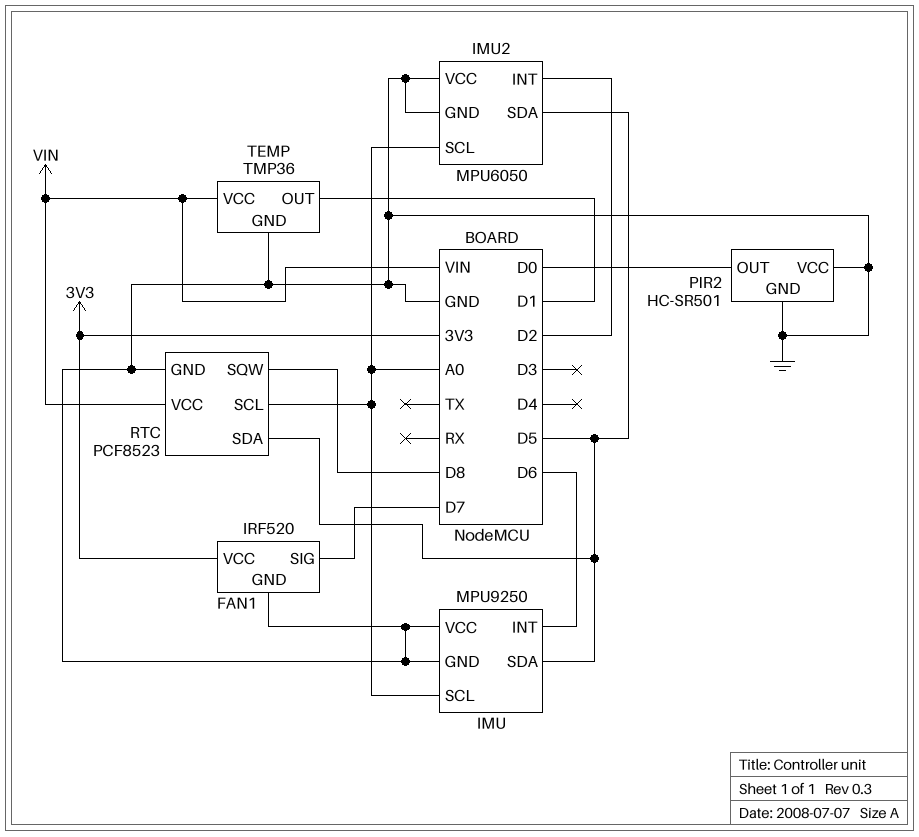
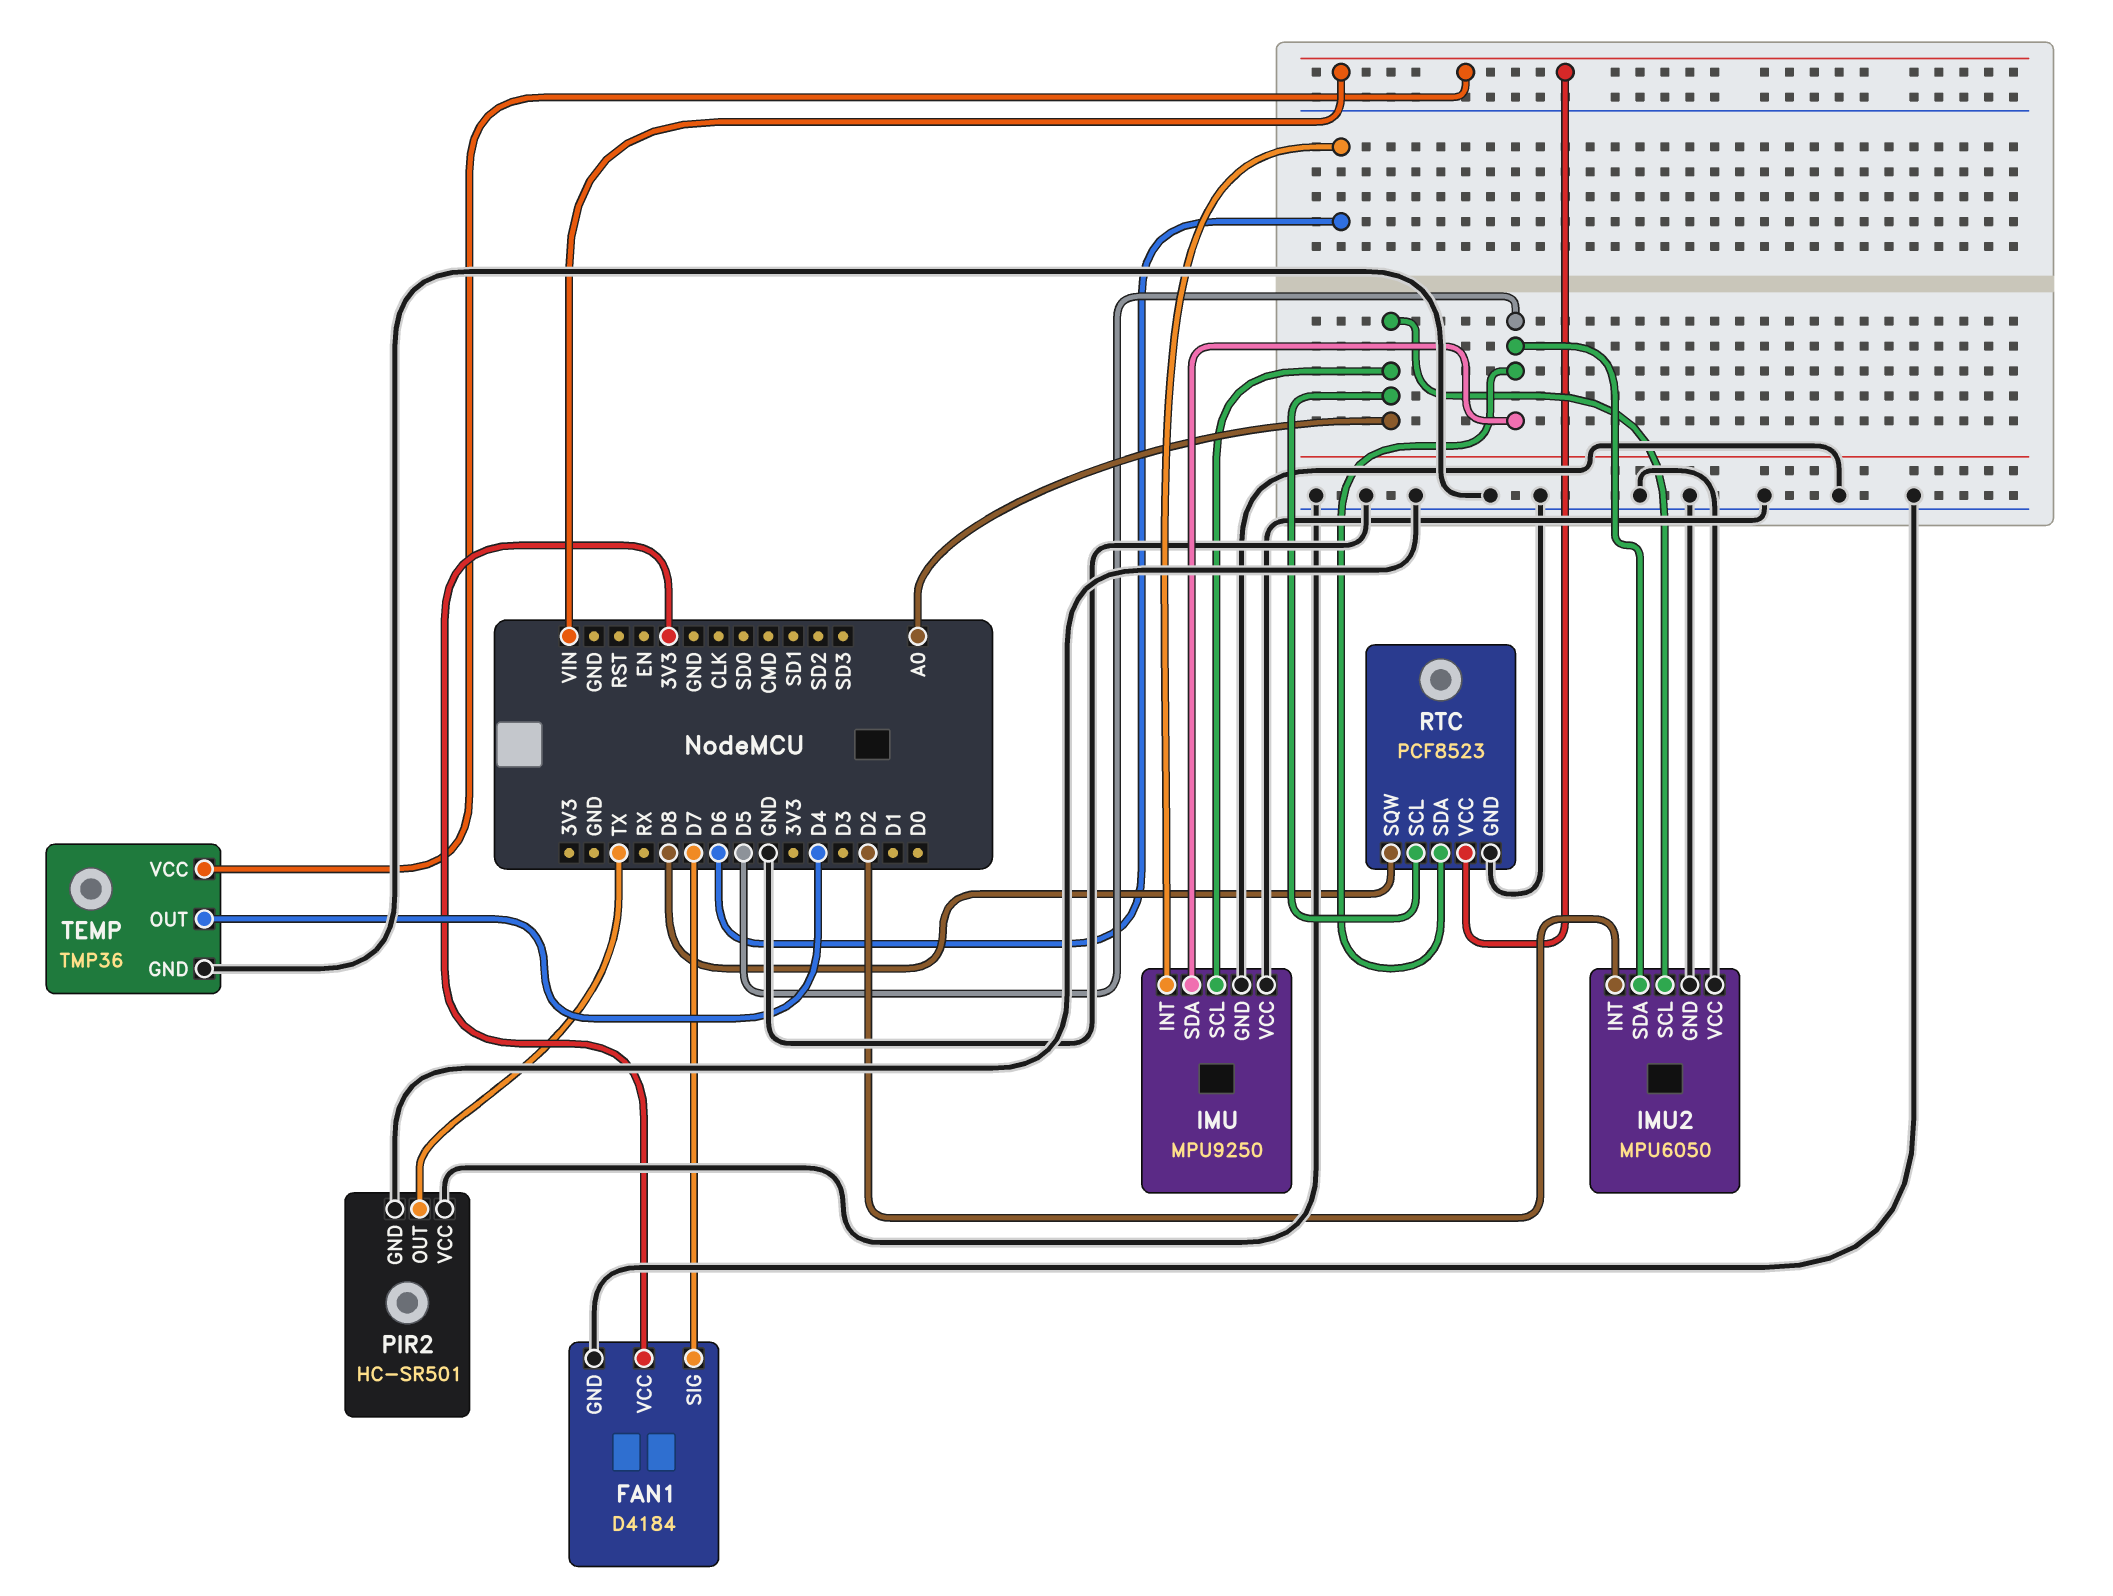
FAN1: IRF520 -> D4184
PIR2 pin OUT: D0 -> TX
TEMP pin OUT: D1 -> D4

